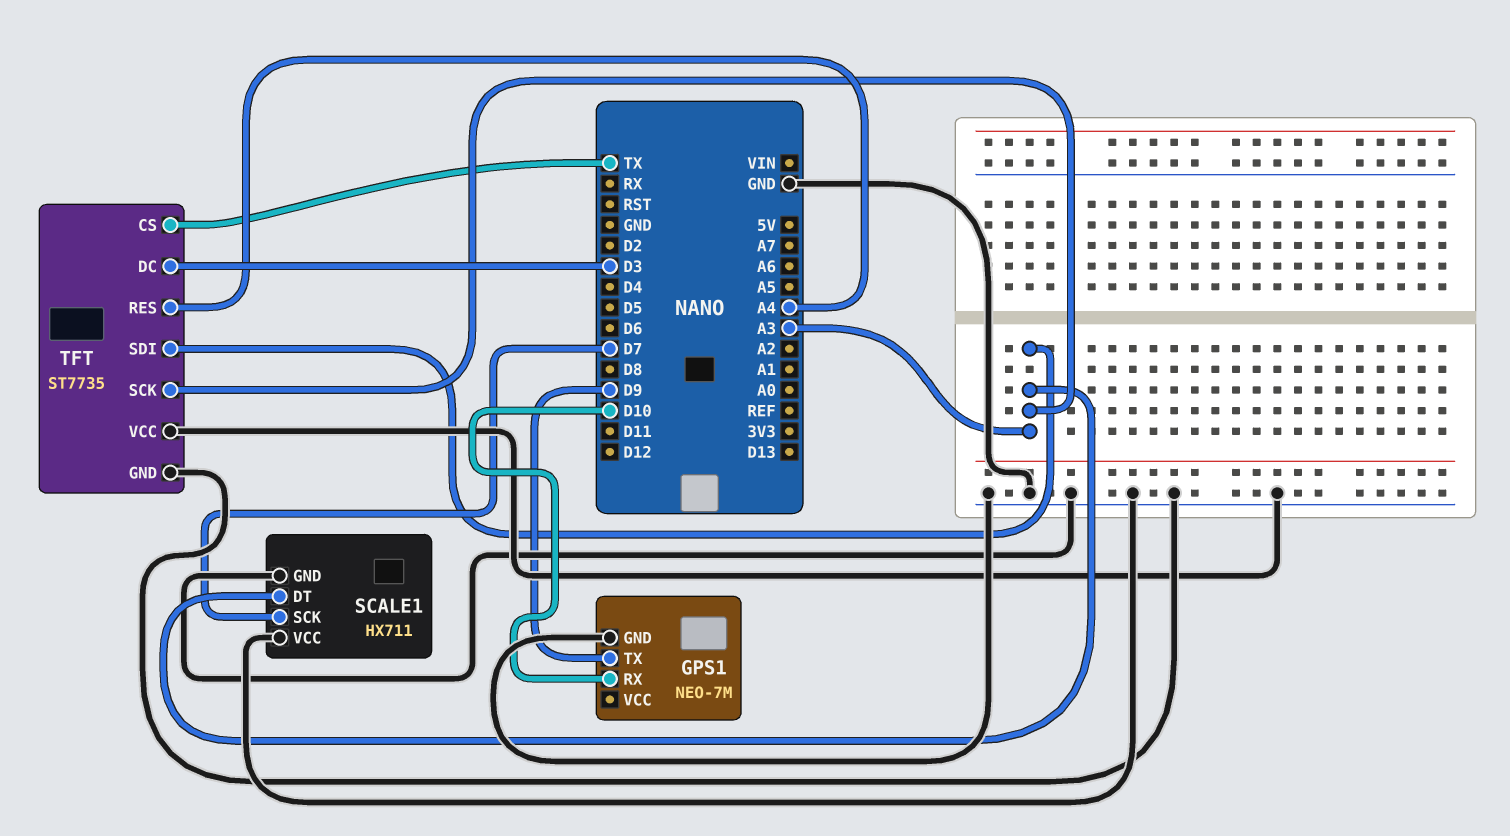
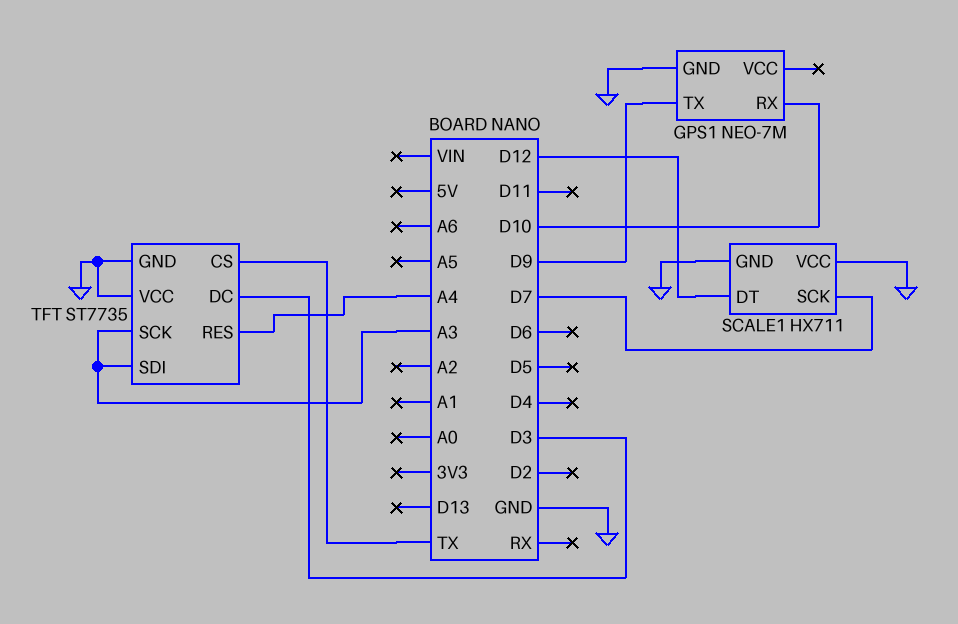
SCALE1 pin DT: A3 -> D12

